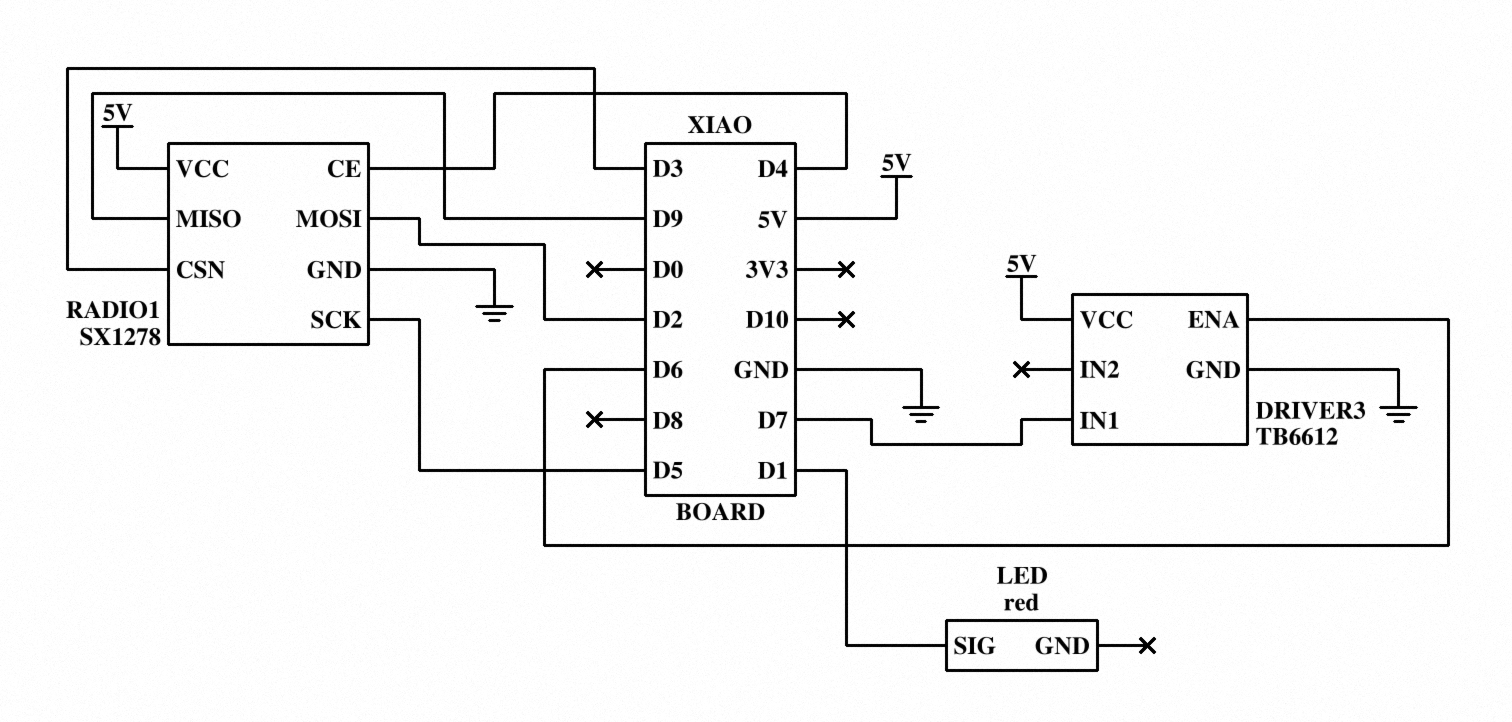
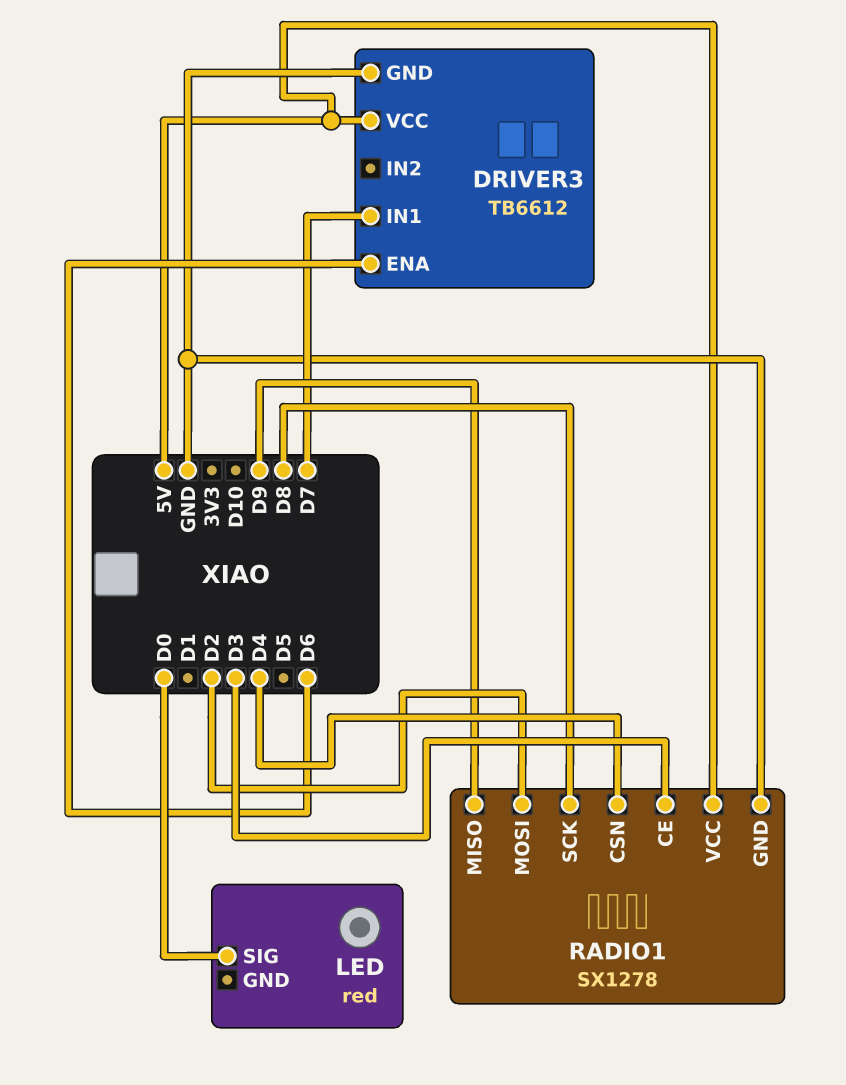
LED pin SIG: D1 -> D0
RADIO1 pin CE: D4 -> D3
RADIO1 pin CSN: D3 -> D4
RADIO1 pin SCK: D5 -> D8

